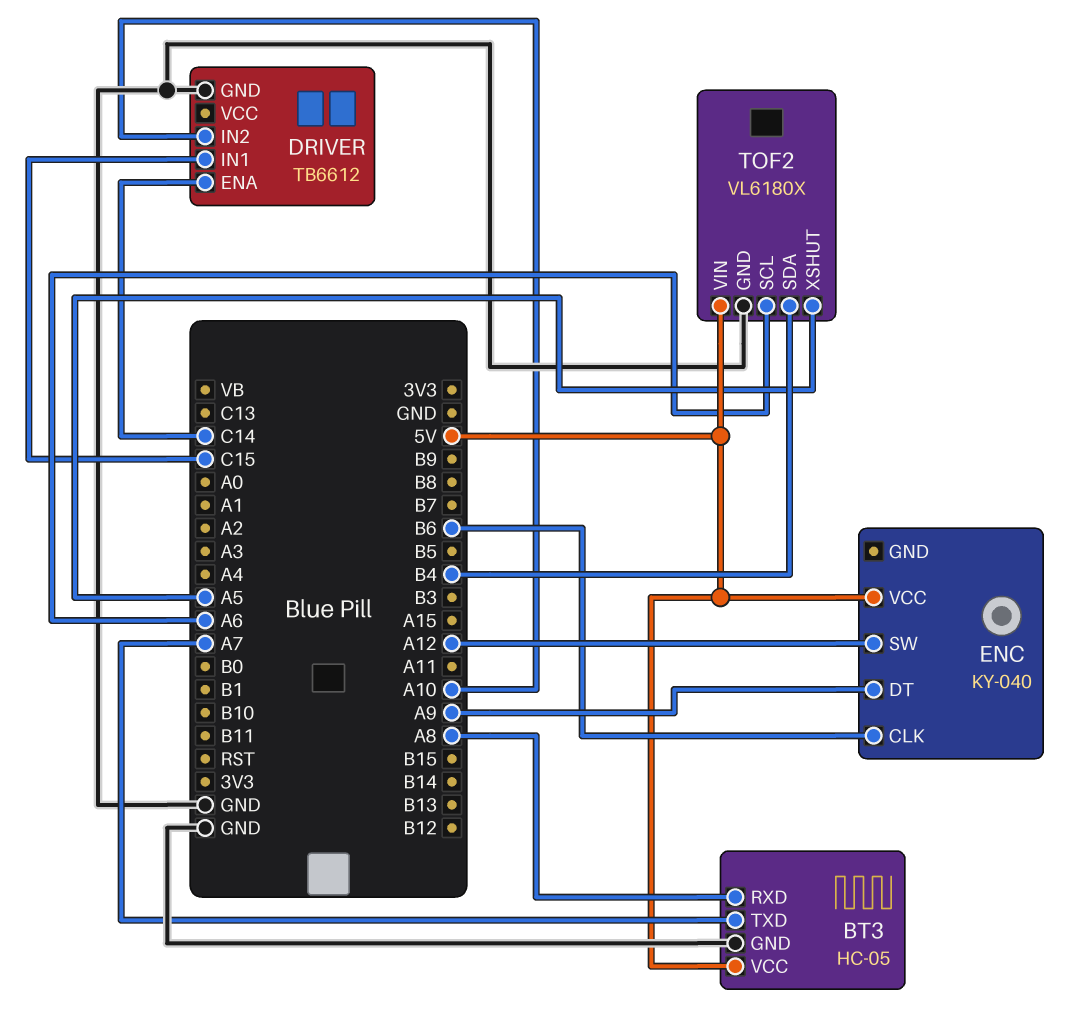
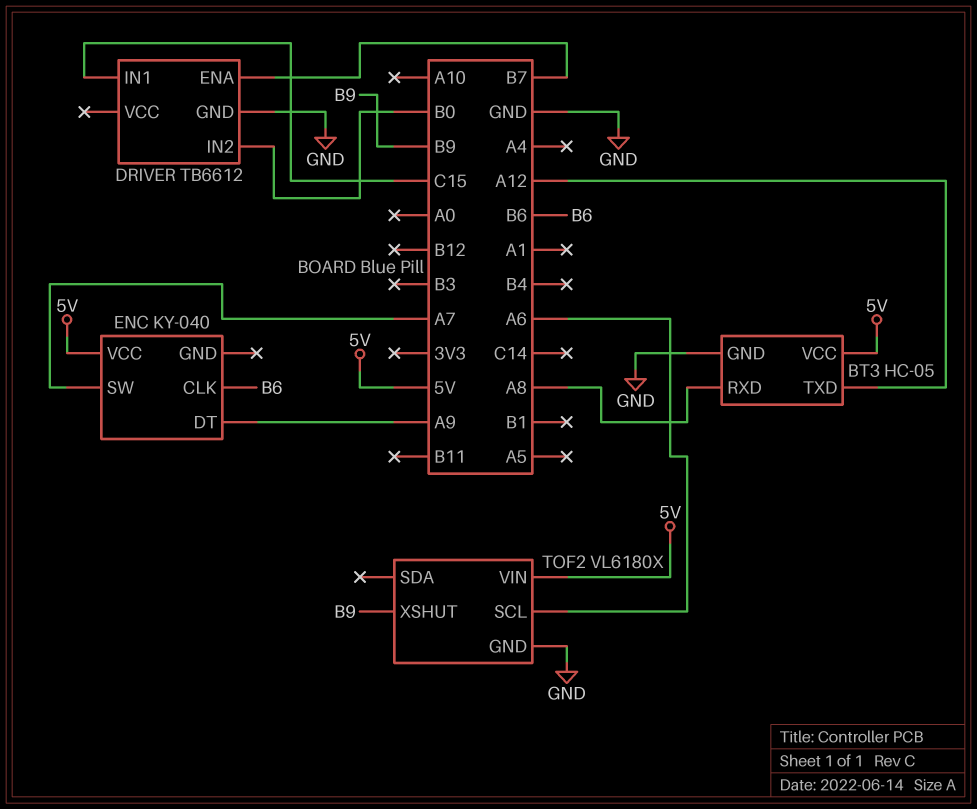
BT3 pin TXD: A7 -> A12
DRIVER pin ENA: C14 -> B7
DRIVER pin IN2: A10 -> B0
ENC pin SW: A12 -> A7
TOF2 pin SDA: B4 -> none
TOF2 pin XSHUT: A5 -> B9

